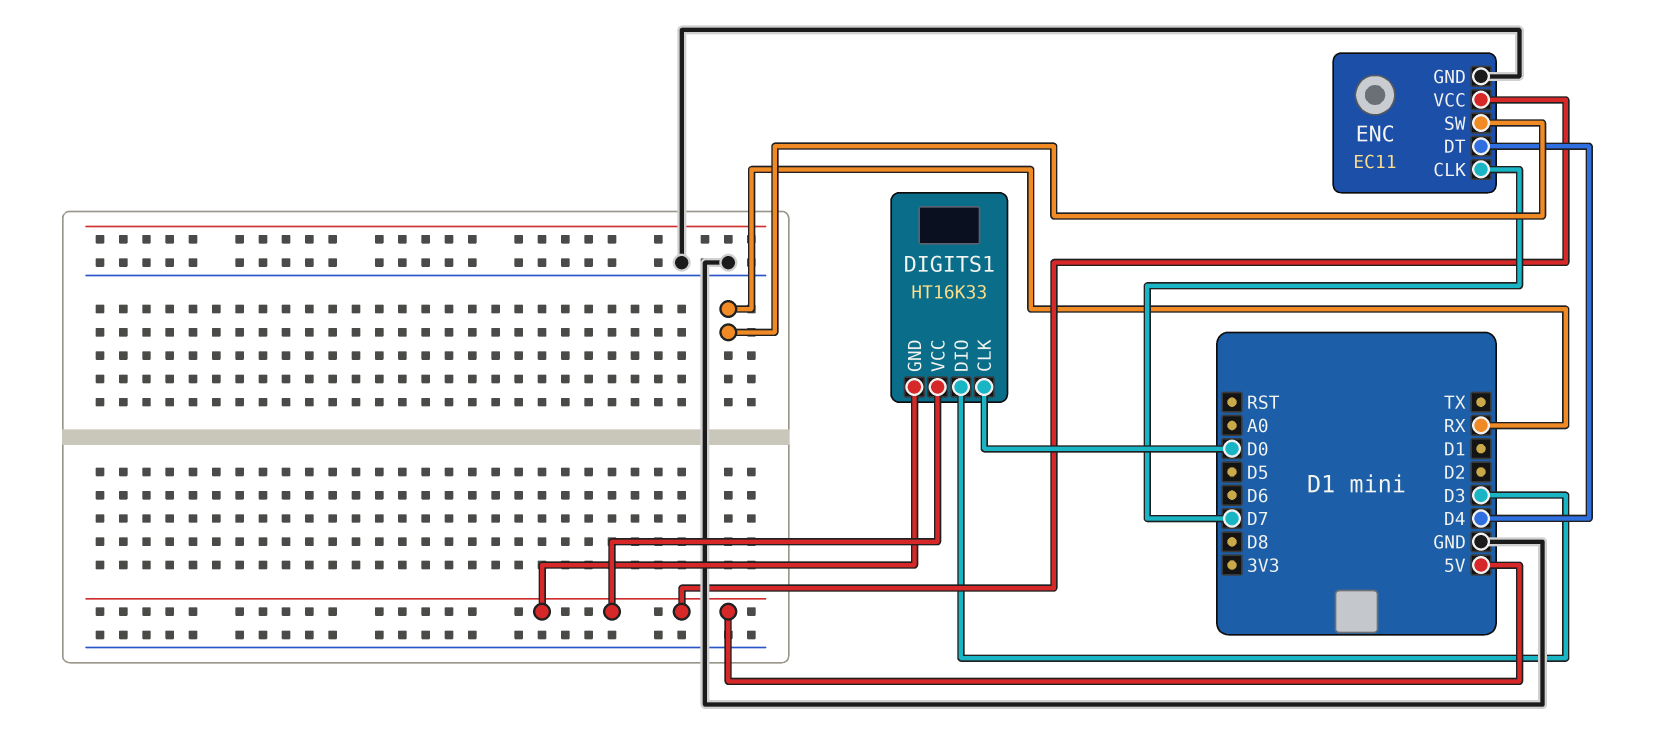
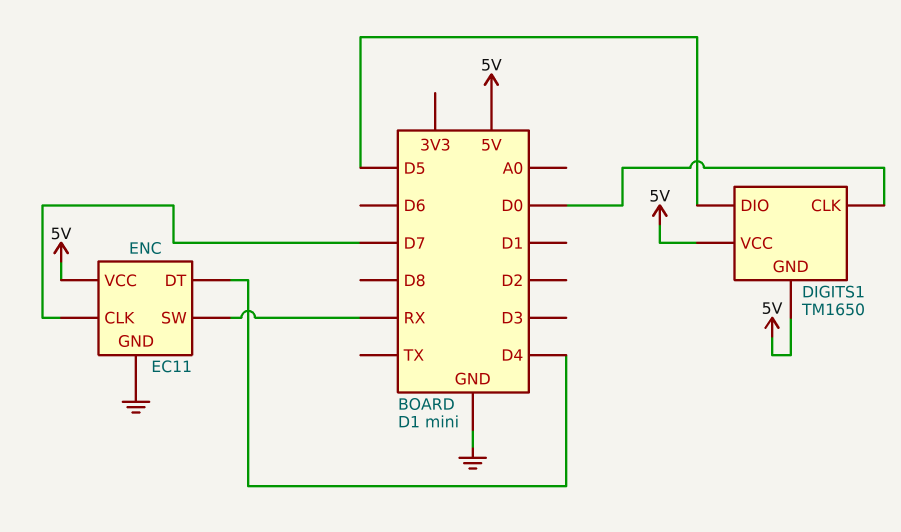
DIGITS1: HT16K33 -> TM1650
DIGITS1 pin DIO: D3 -> D5

